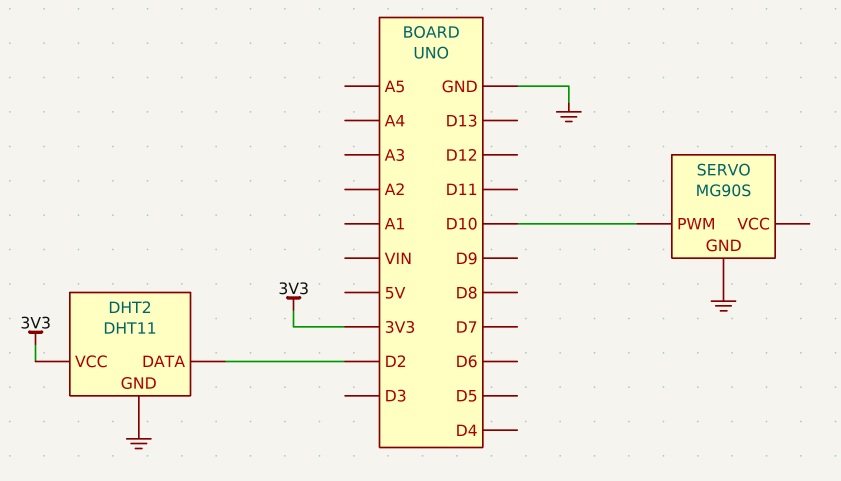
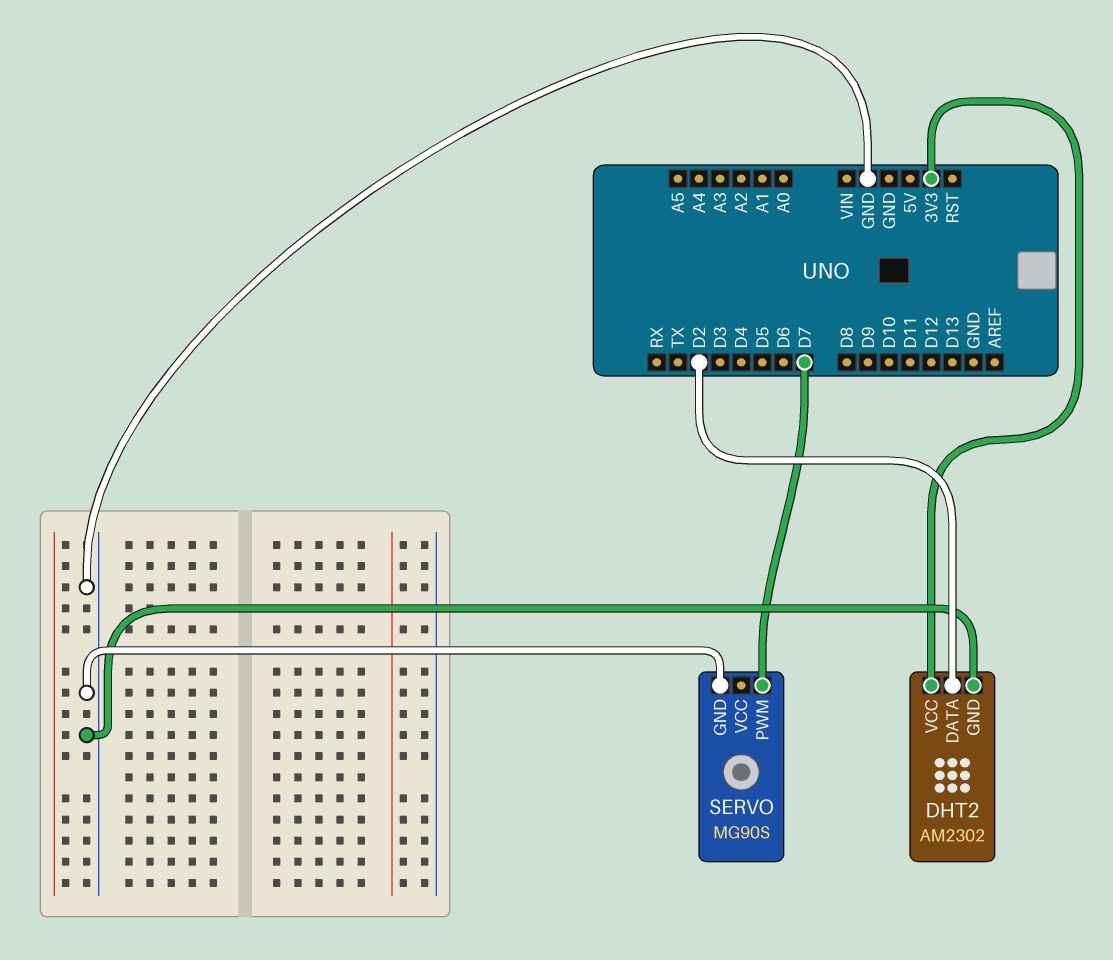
DHT2: DHT11 -> AM2302
SERVO pin PWM: D10 -> D7

